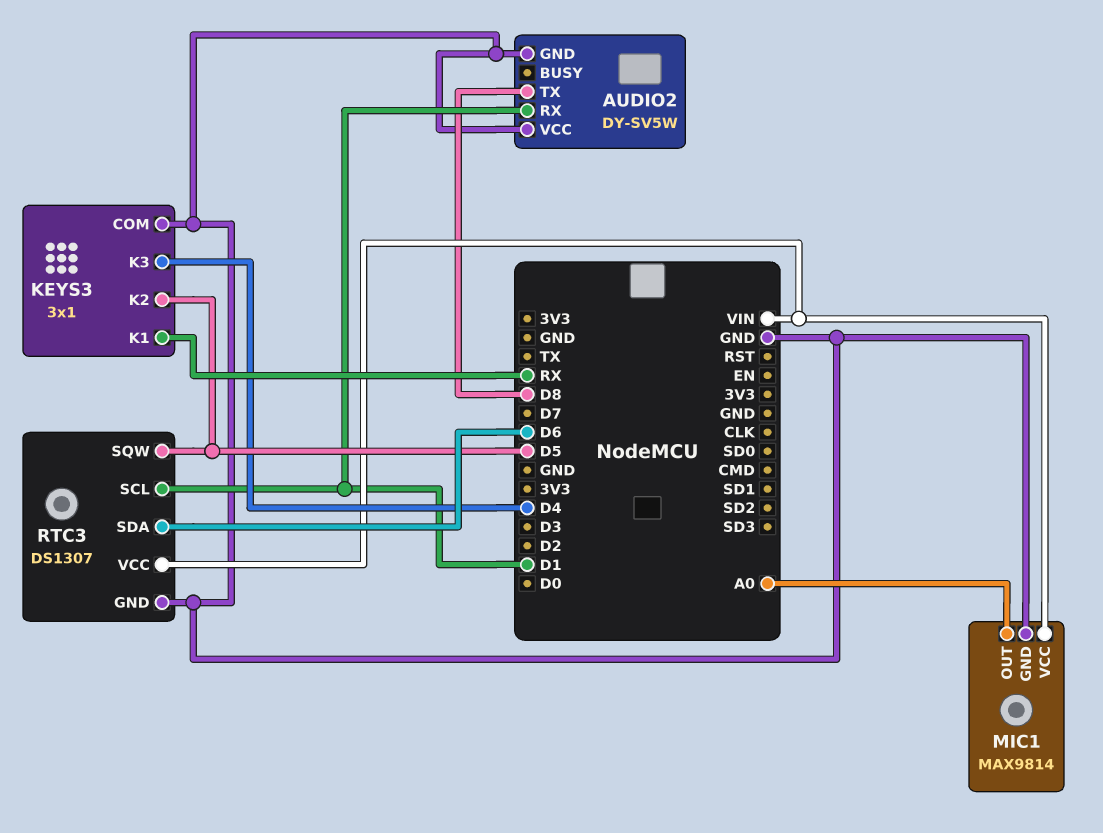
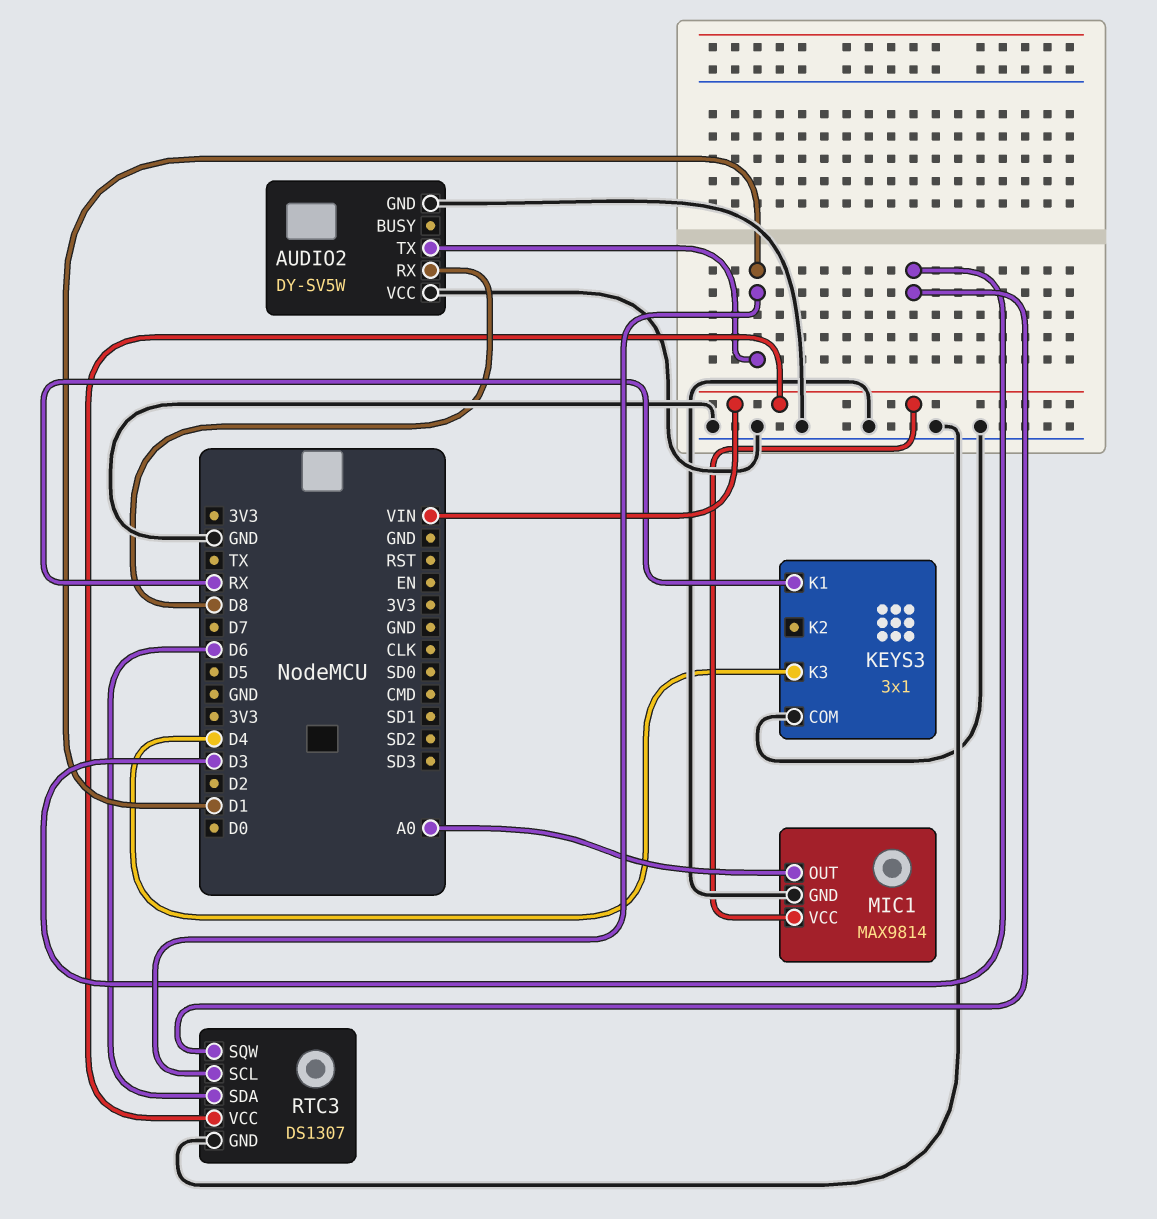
AUDIO2 pin RX: D1 -> D8
AUDIO2 pin TX: D8 -> D1
KEYS3 pin K2: D5 -> none
RTC3 pin SQW: D5 -> D3

